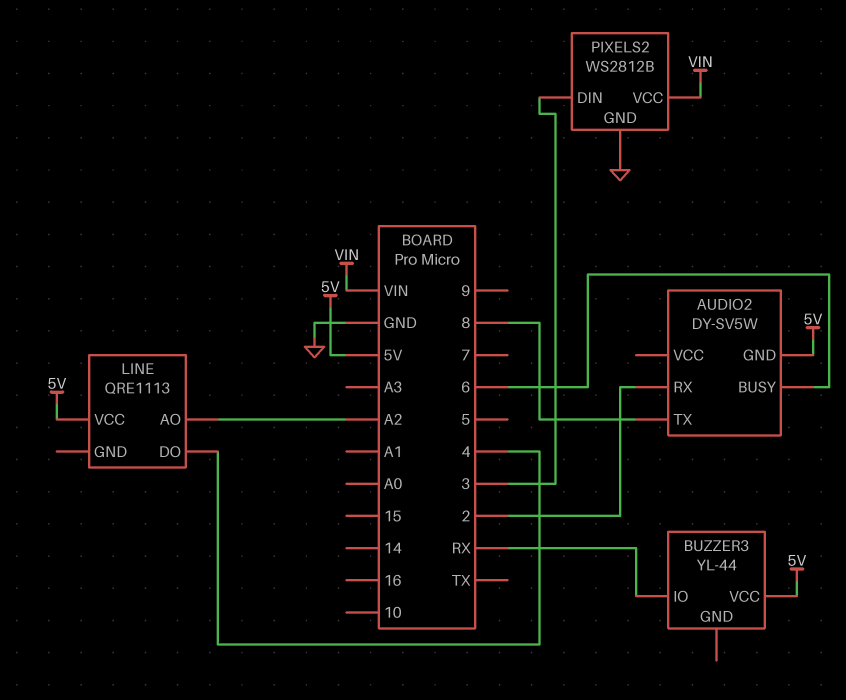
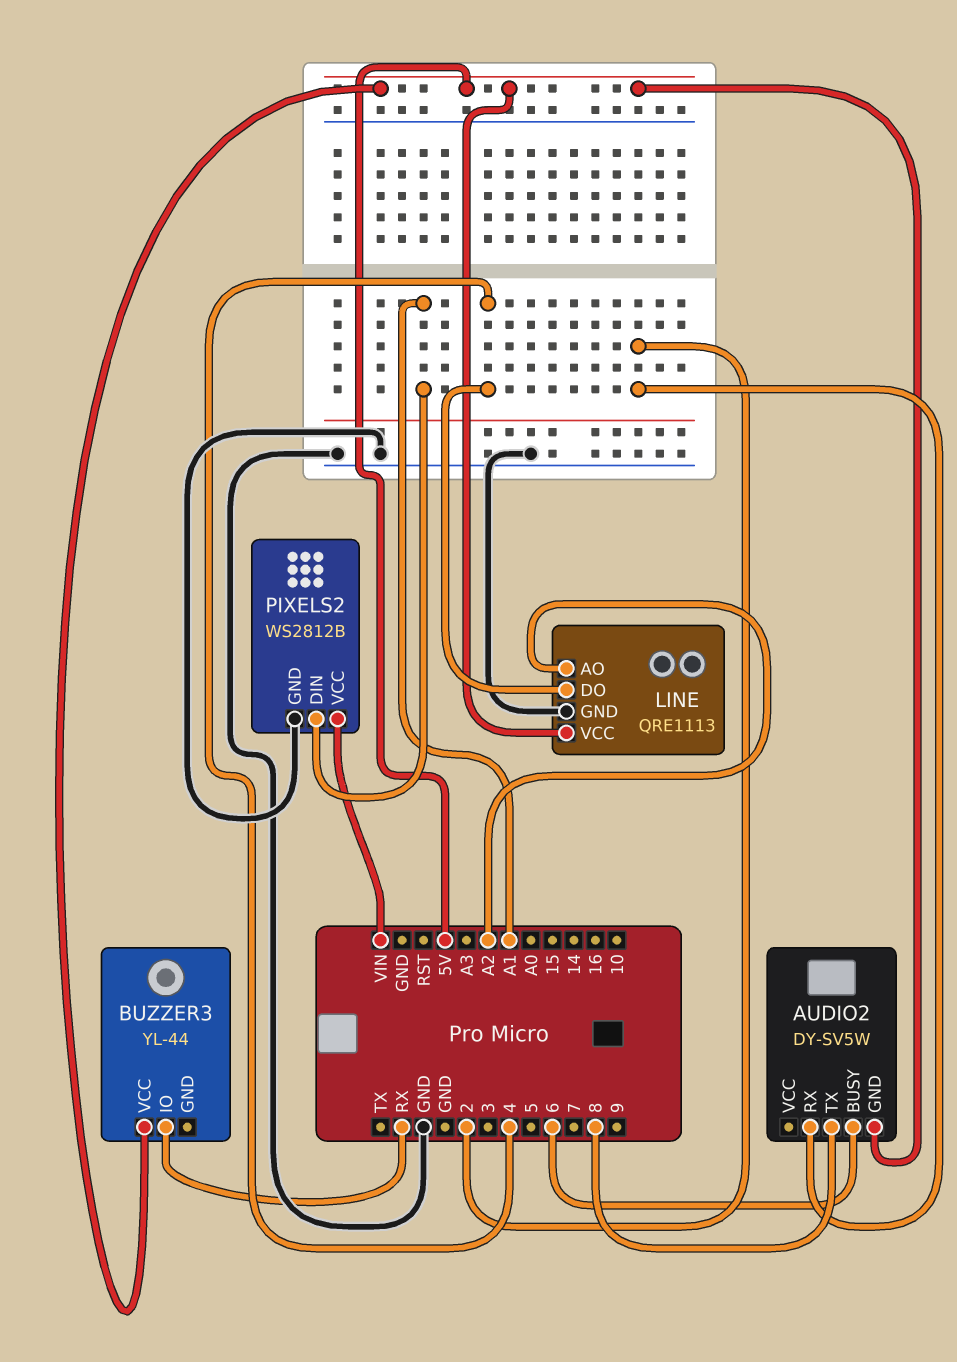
LINE pin GND: none -> GND
PIXELS2 pin DIN: 3 -> A1

